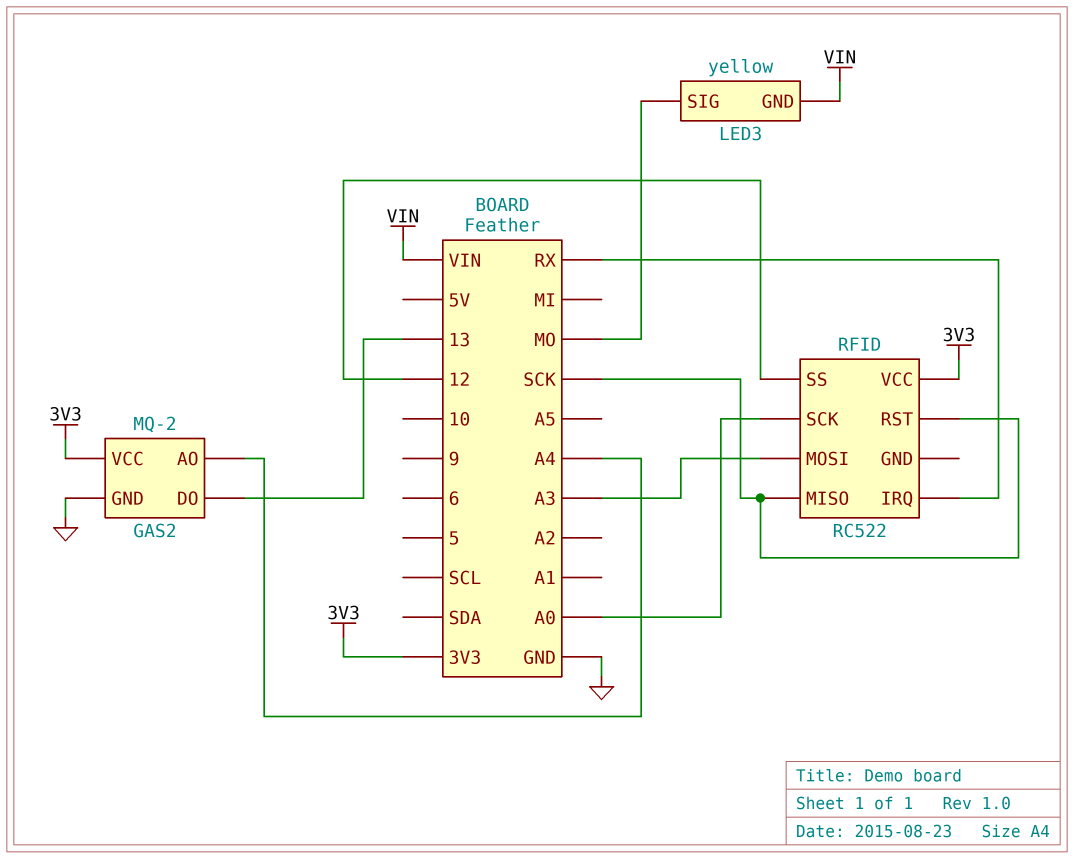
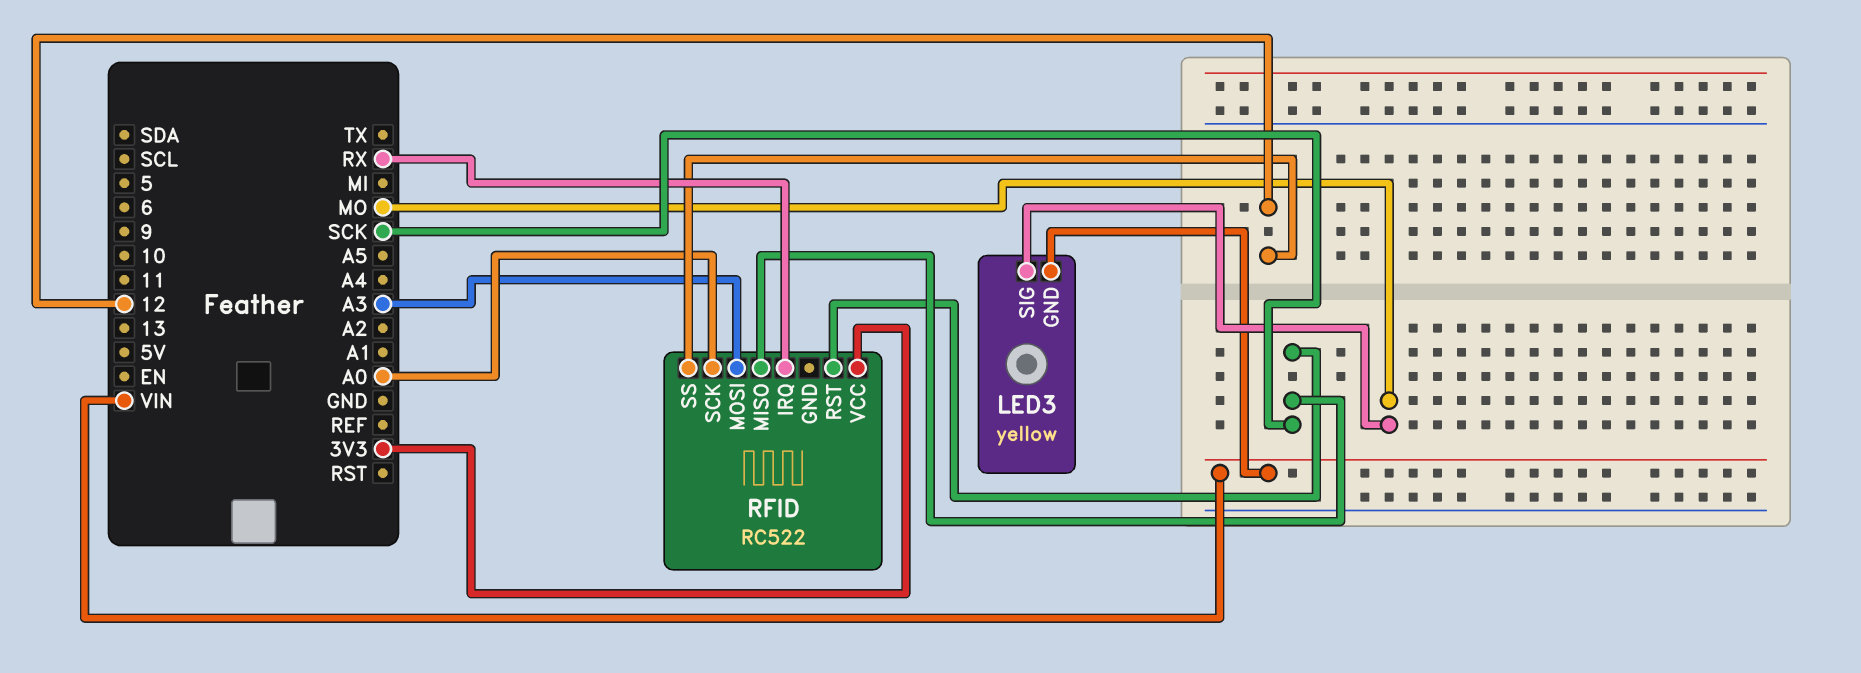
GAS2: MQ-2 -> none
GAS2 pin AO: A4 -> none
GAS2 pin DO: 13 -> none
GAS2 pin GND: GND -> none
GAS2 pin VCC: 3V3 -> none

